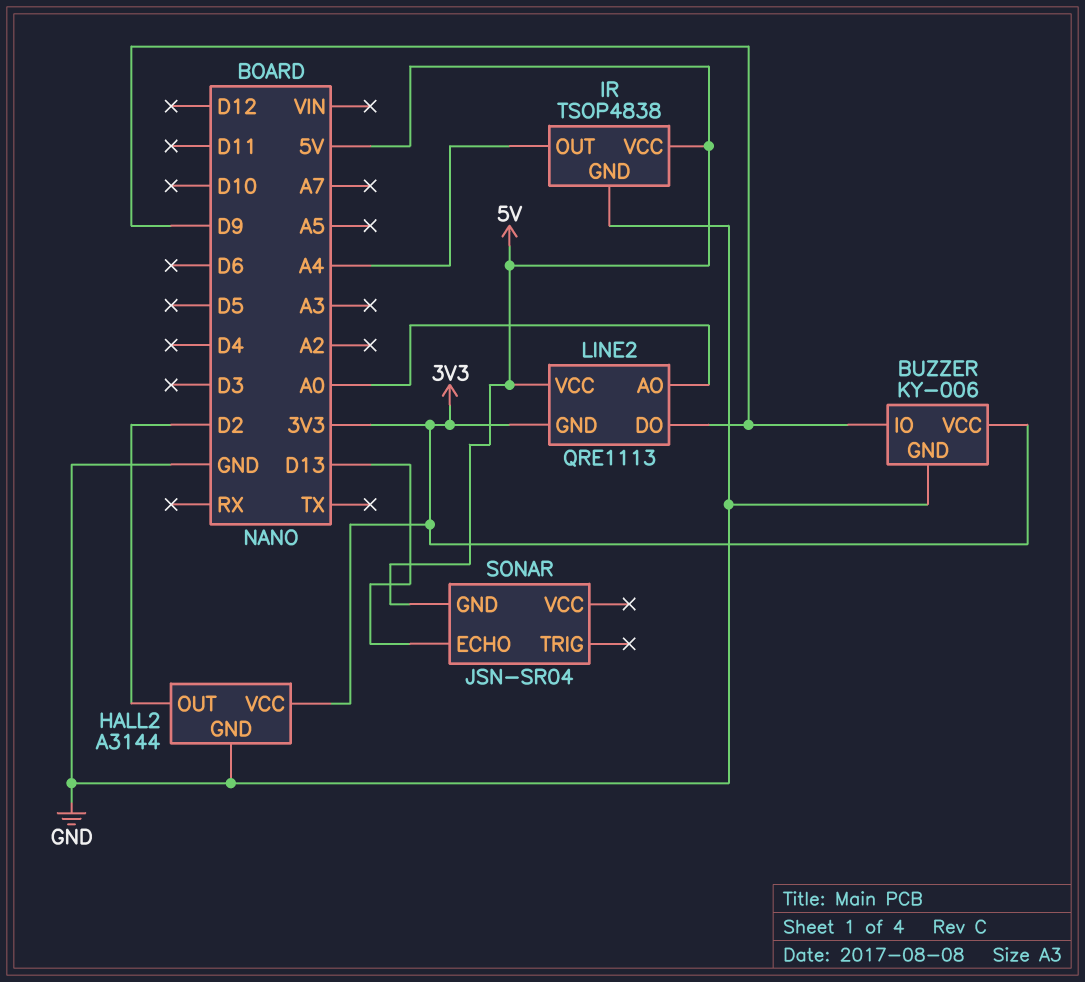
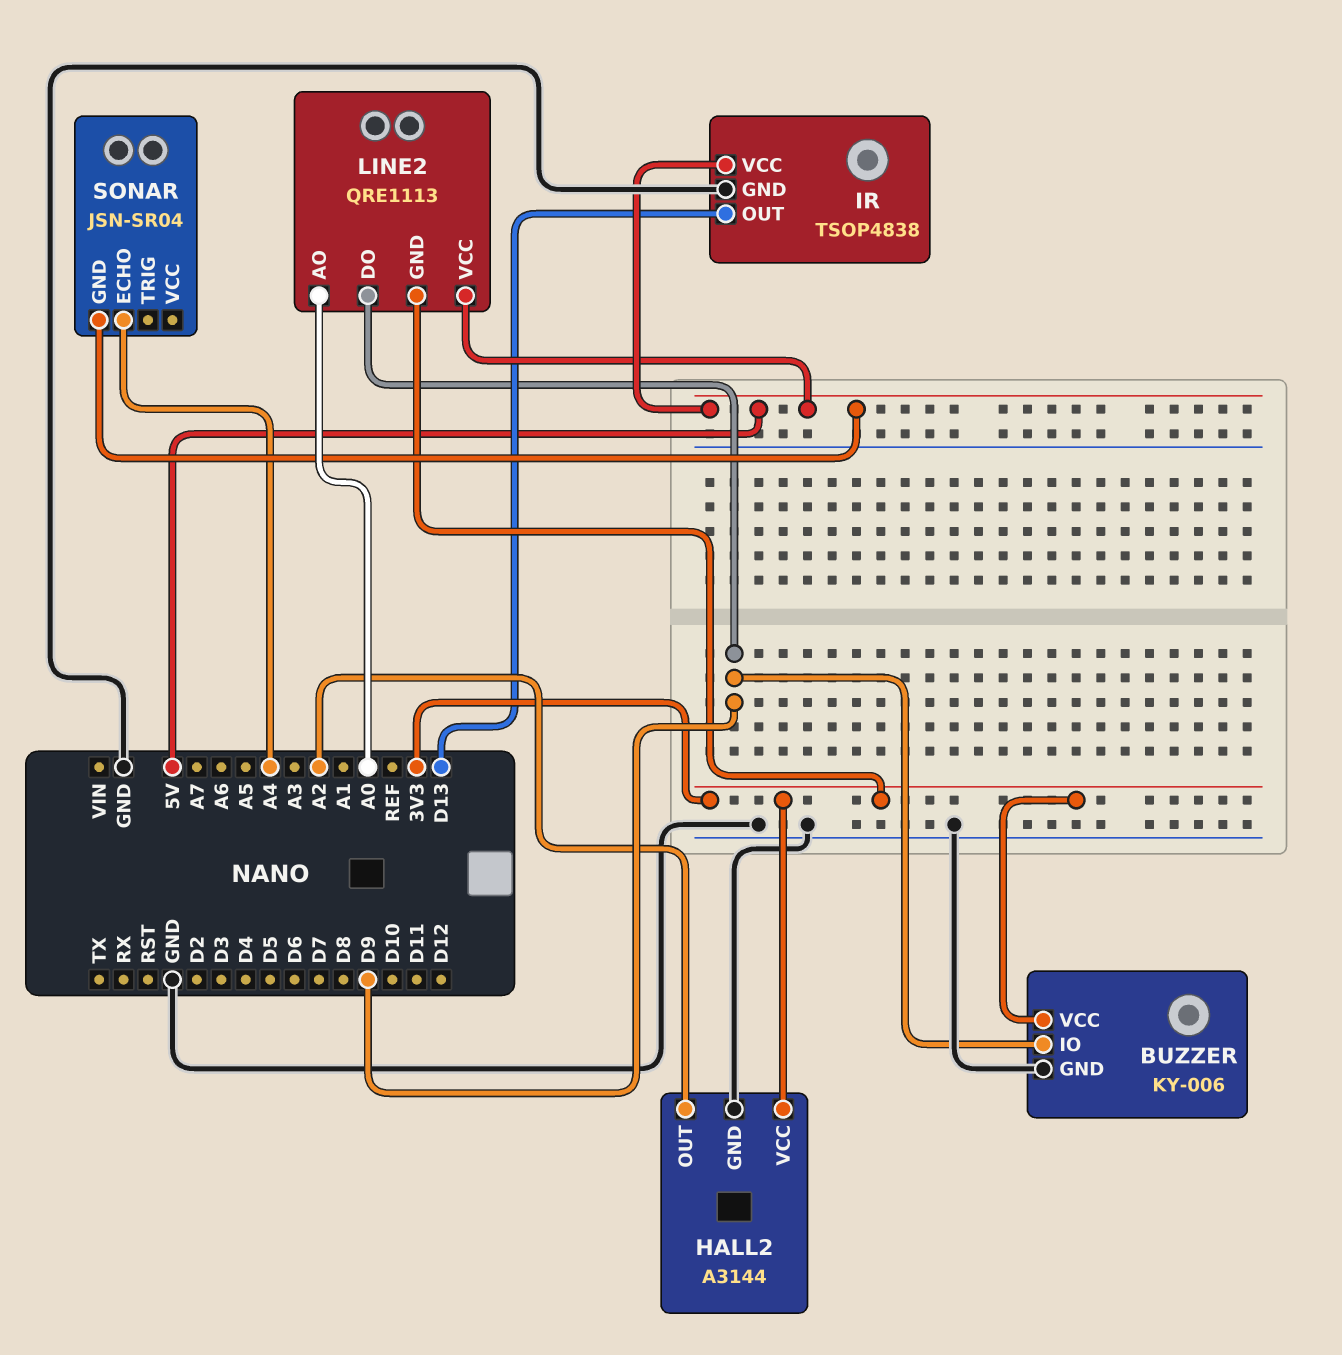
HALL2 pin OUT: D2 -> A2
IR pin OUT: A4 -> D13
SONAR pin ECHO: D13 -> A4

